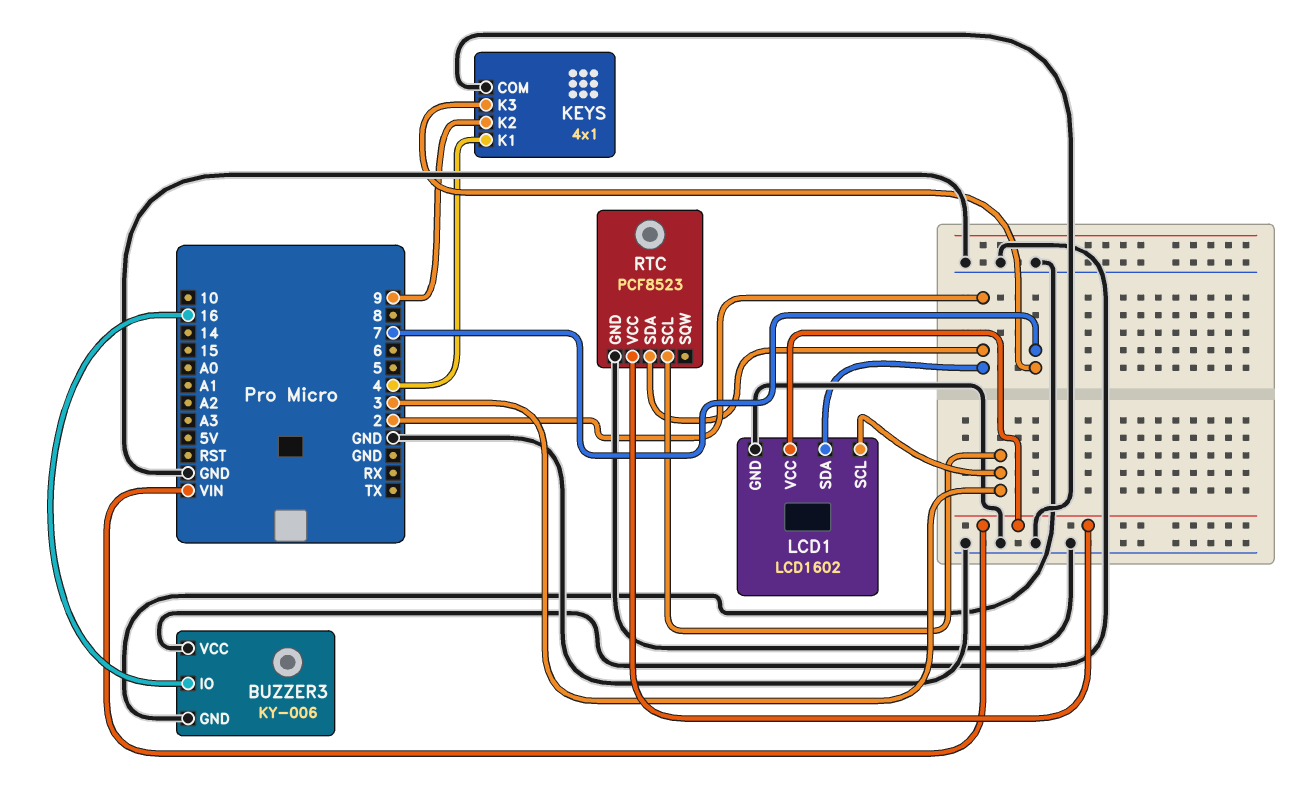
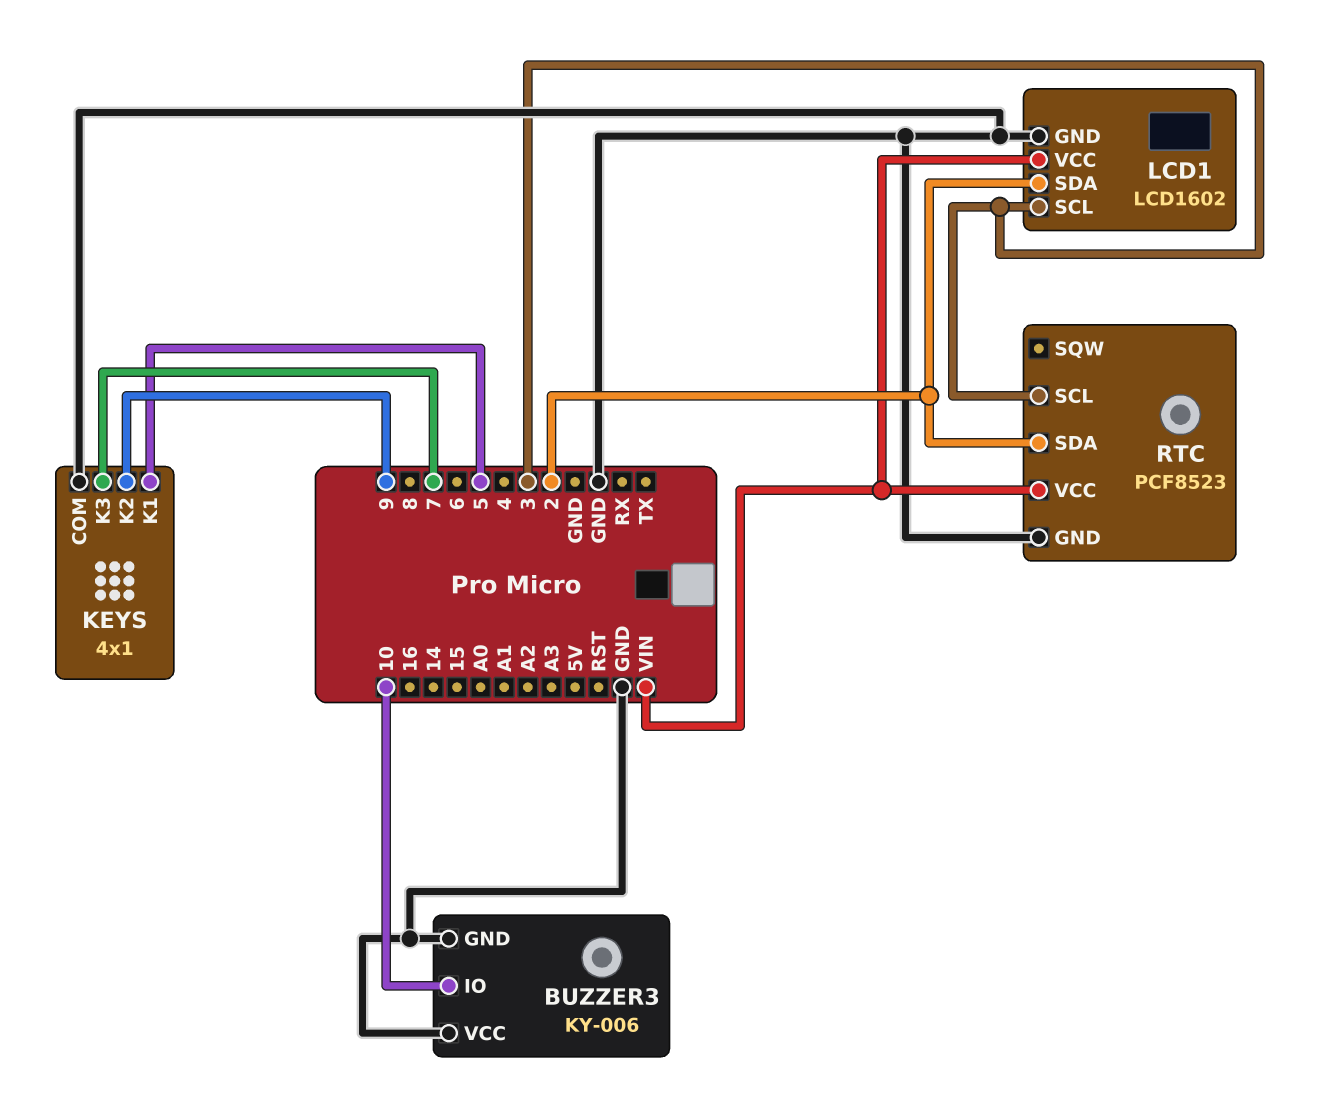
BUZZER3 pin IO: 16 -> 10
KEYS pin K1: 4 -> 5

